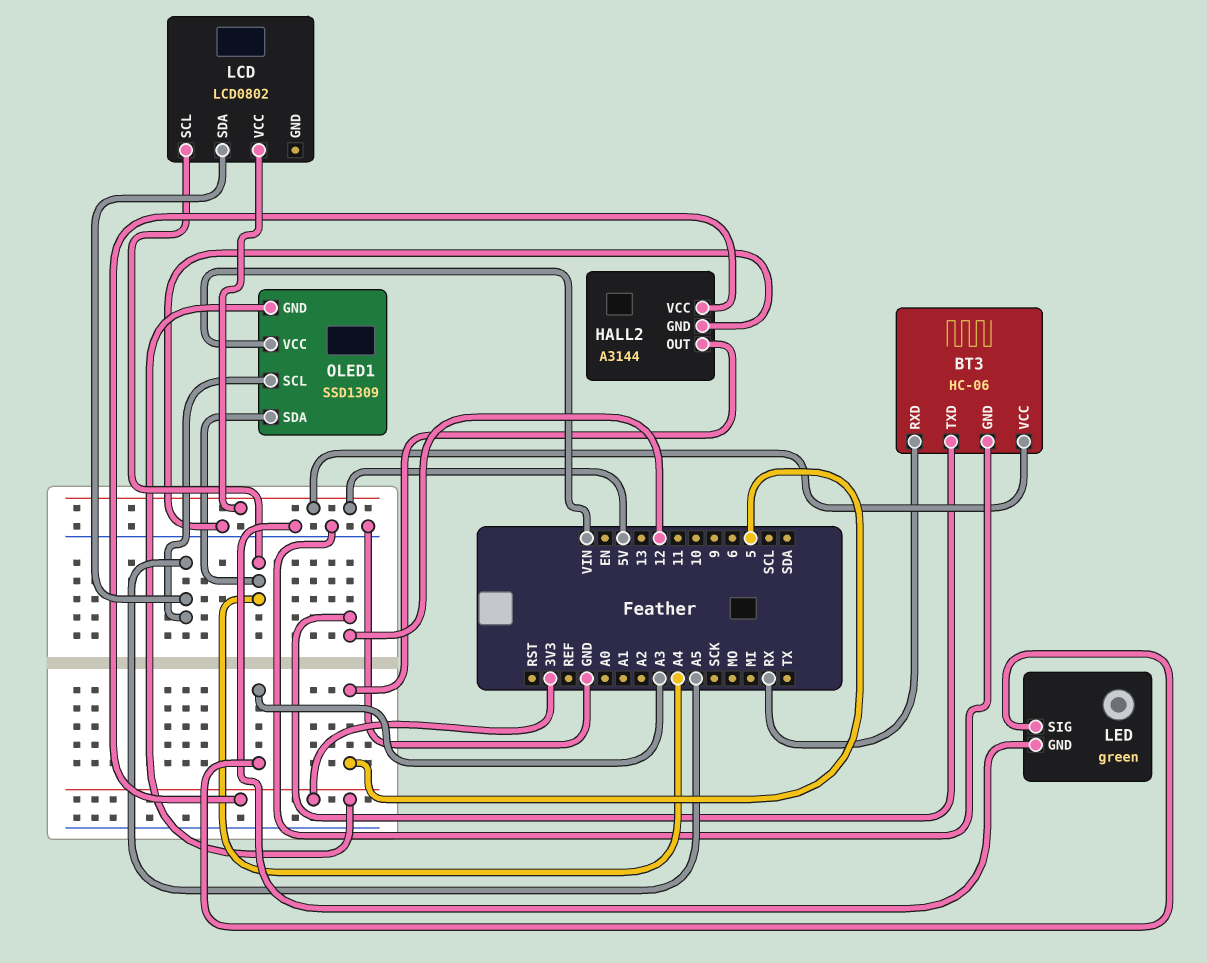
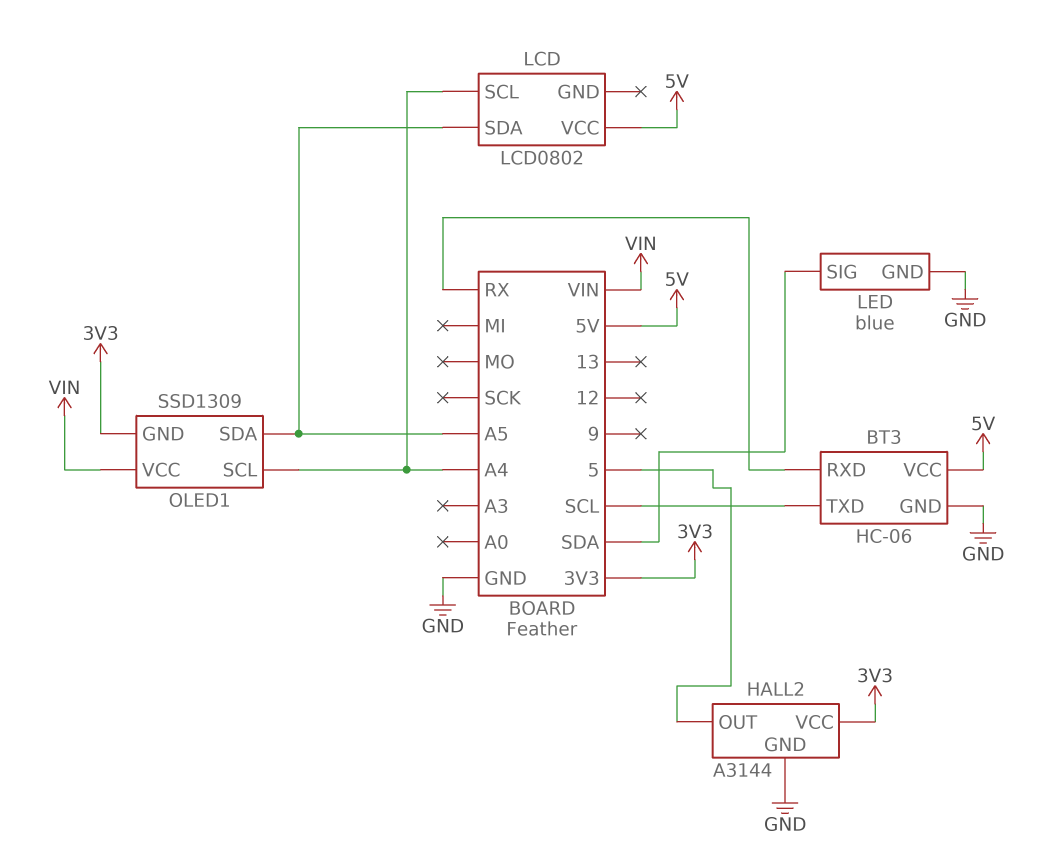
BT3 pin TXD: 12 -> SCL
LED: green -> blue
LED pin SIG: A3 -> SDA
OLED1 pin SCL: A5 -> A4
OLED1 pin SDA: A4 -> A5

